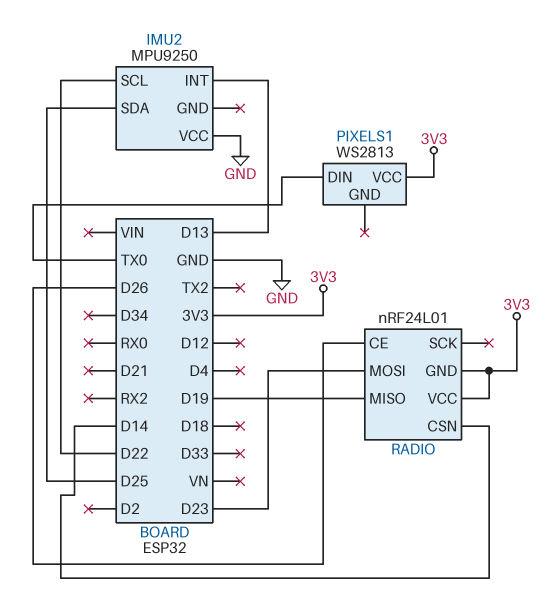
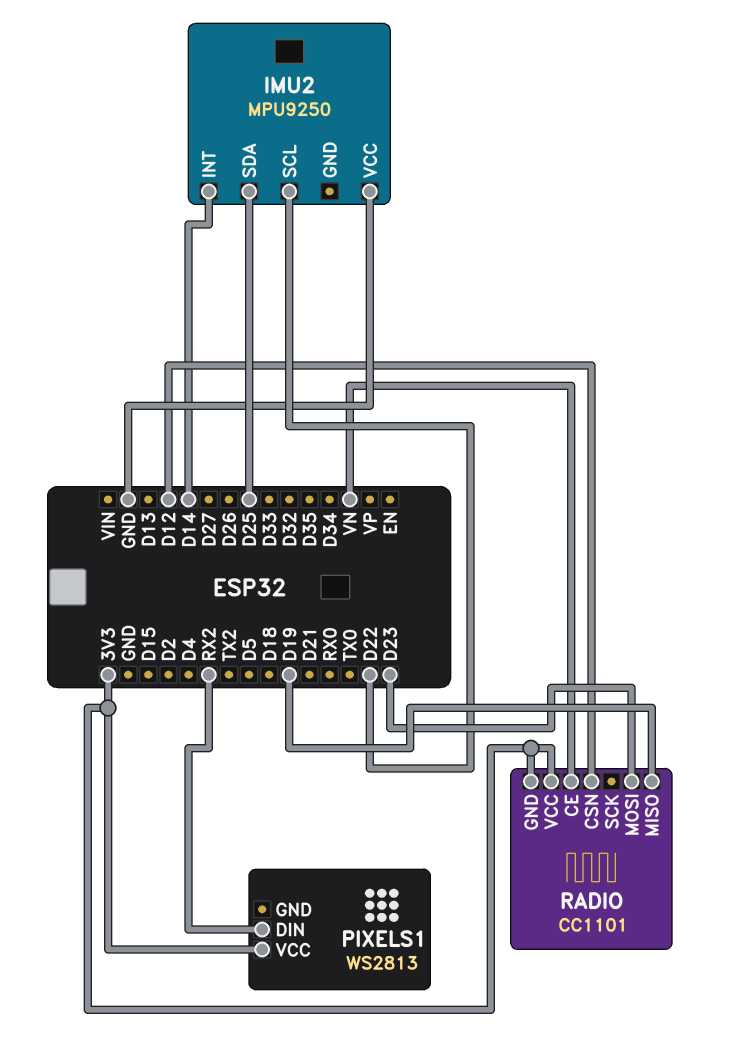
IMU2 pin INT: D13 -> D14
PIXELS1 pin DIN: TX0 -> RX2
RADIO: nRF24L01 -> CC1101
RADIO pin CE: D26 -> VN
RADIO pin CSN: D14 -> D12

